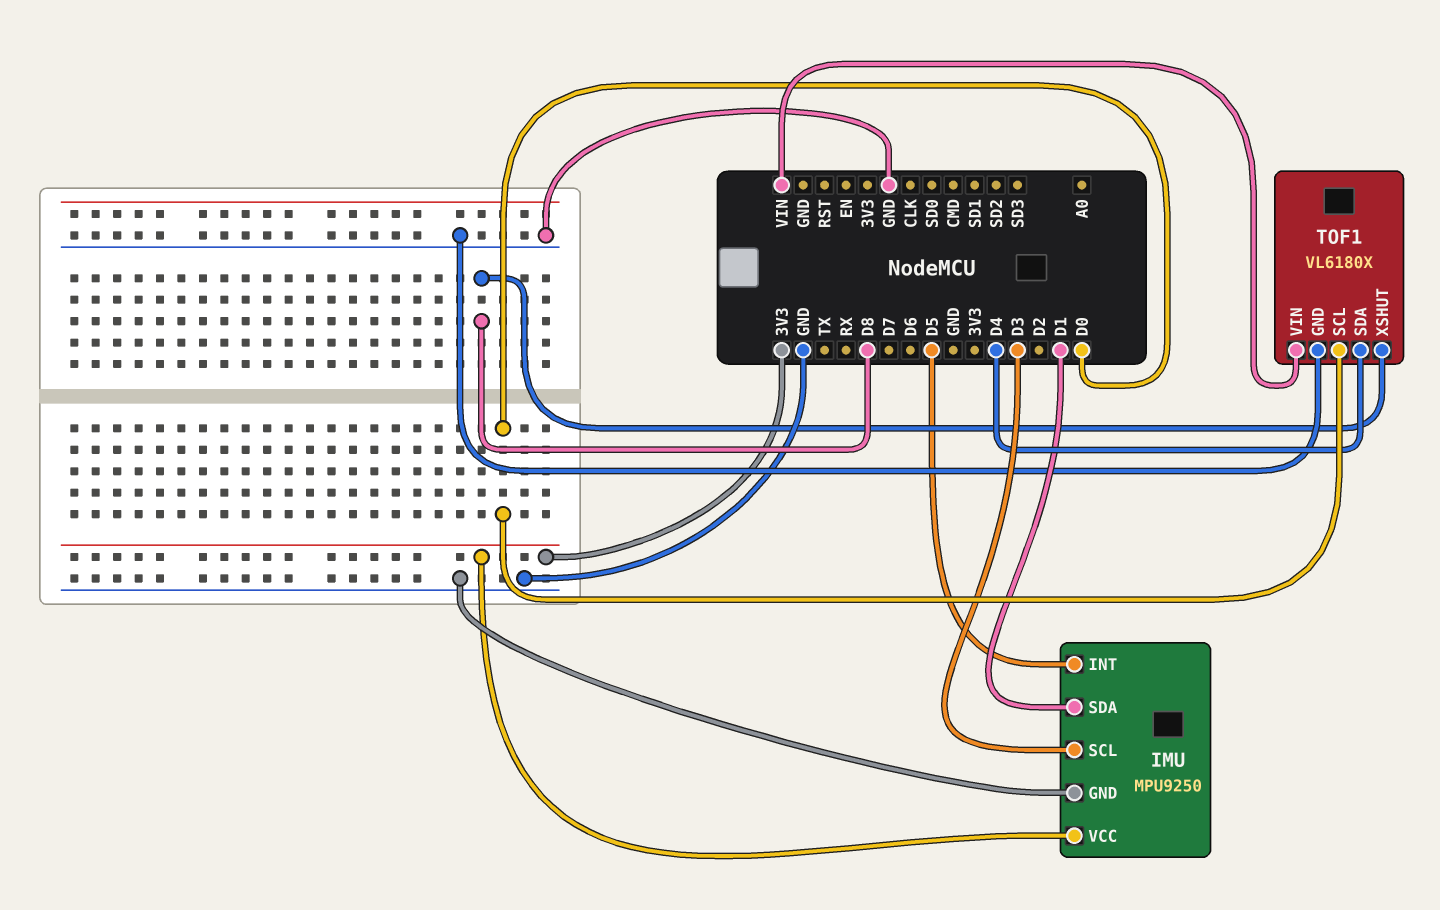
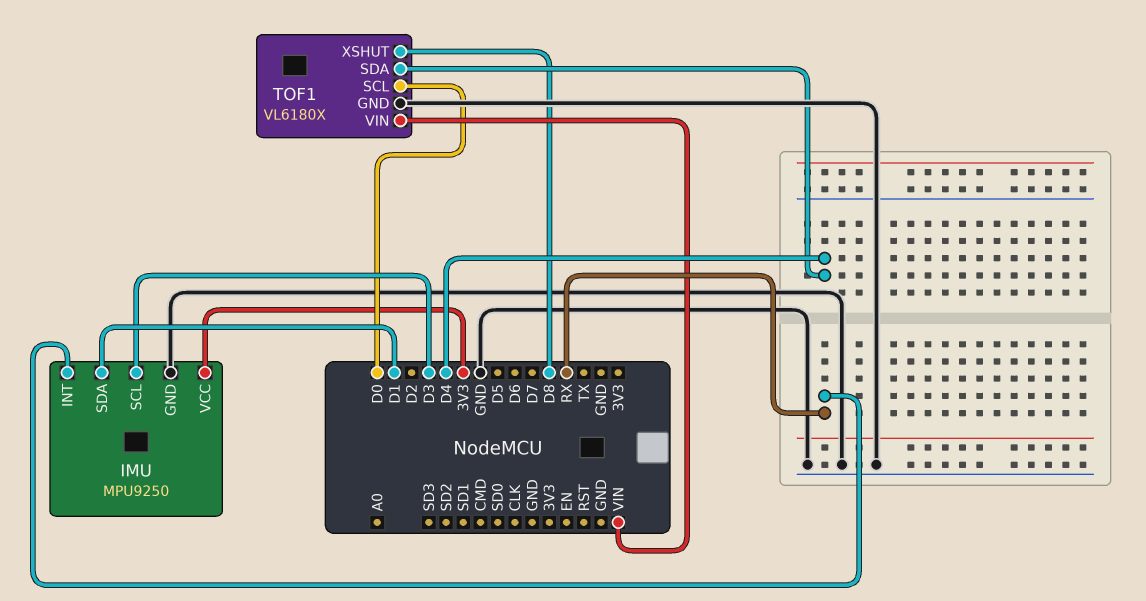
IMU pin INT: D5 -> RX

